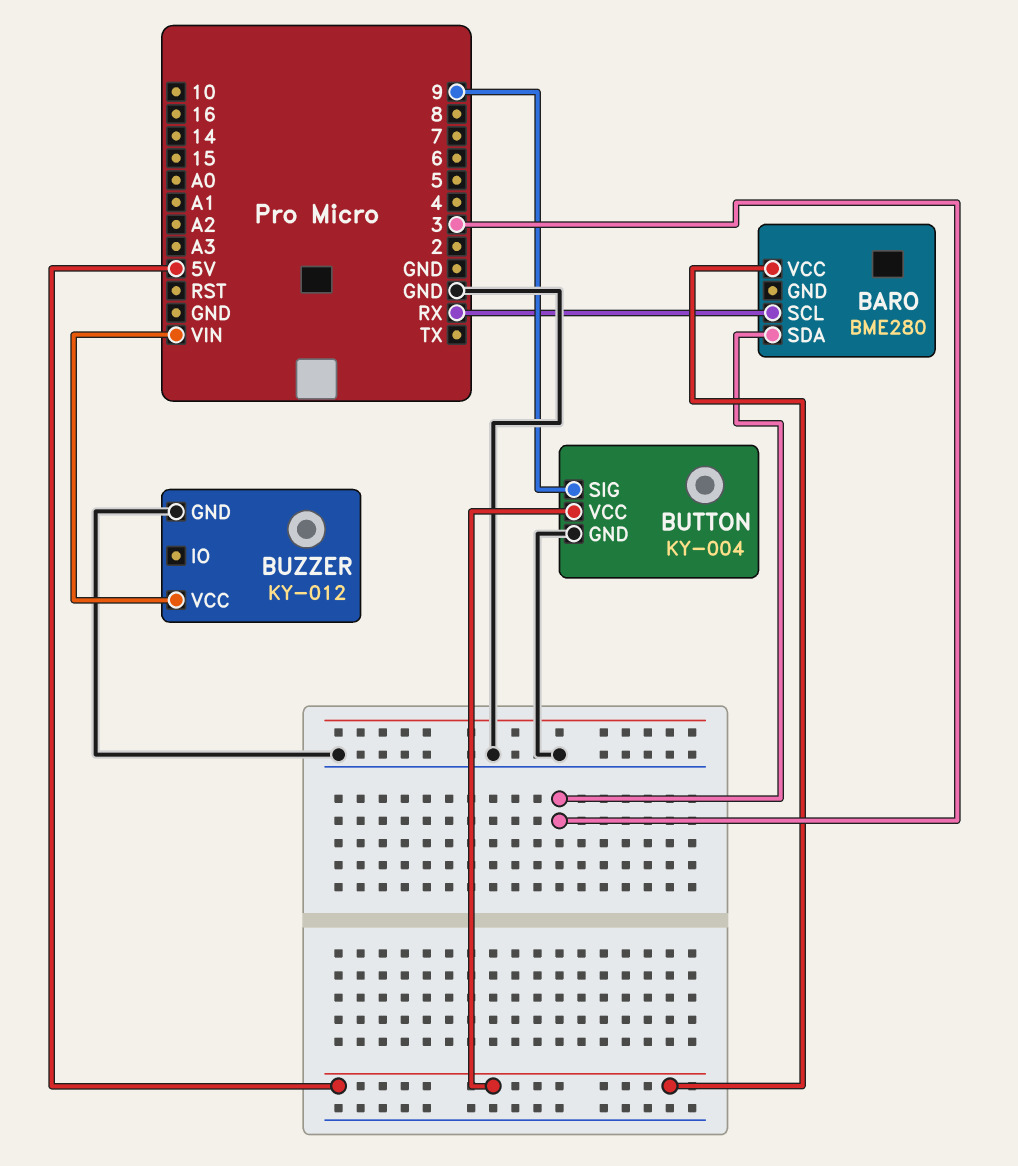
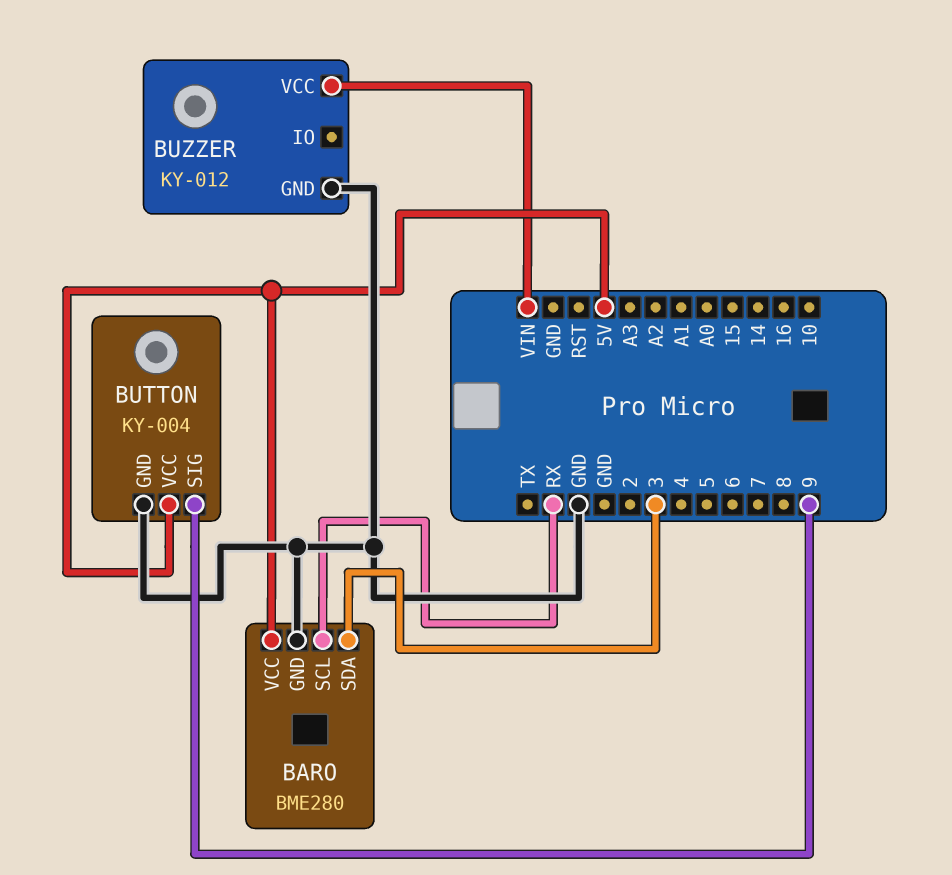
BARO pin GND: none -> GND

